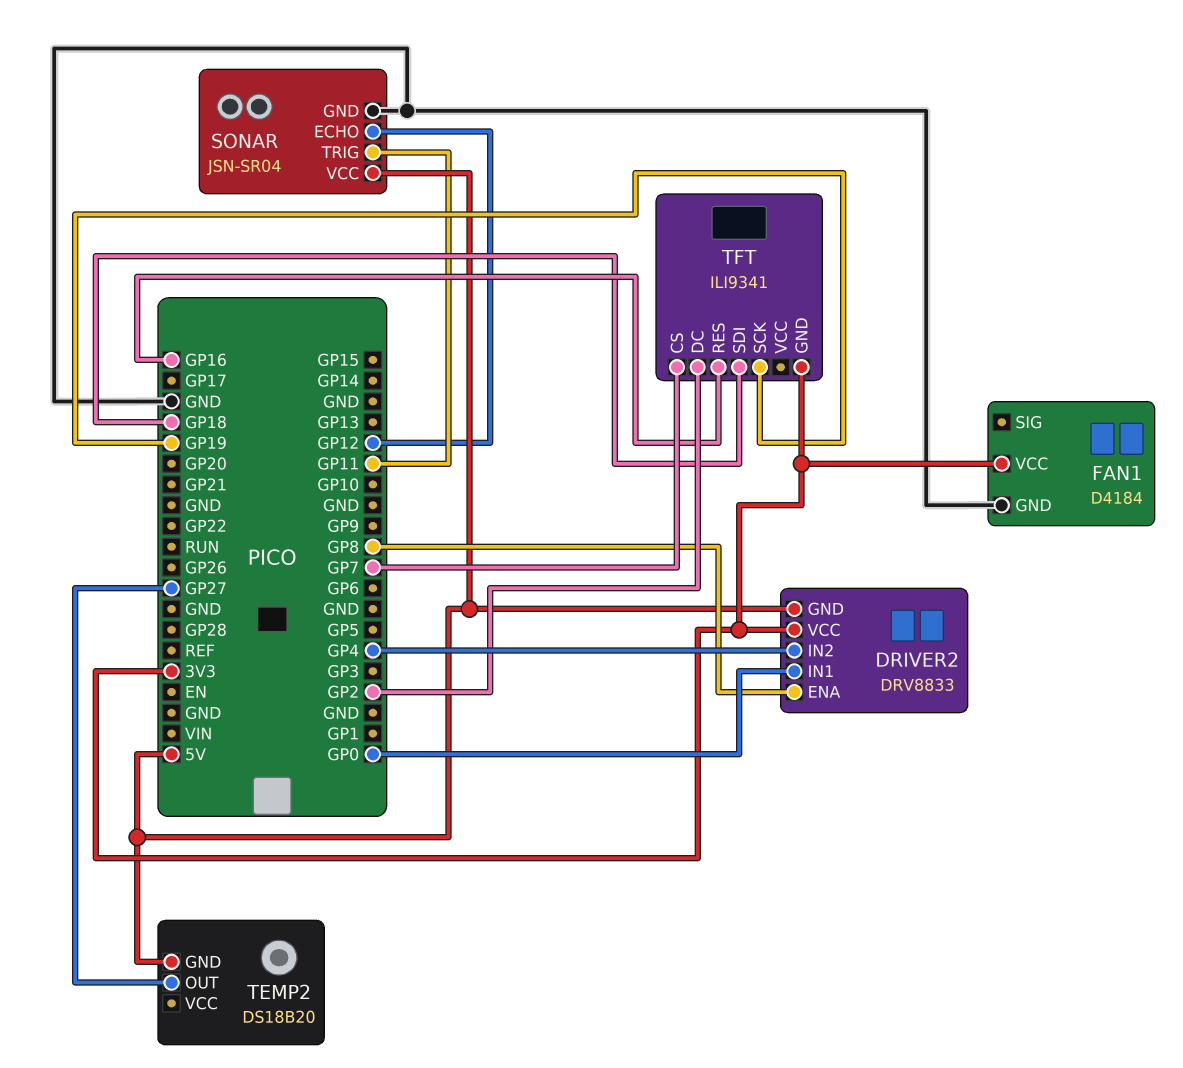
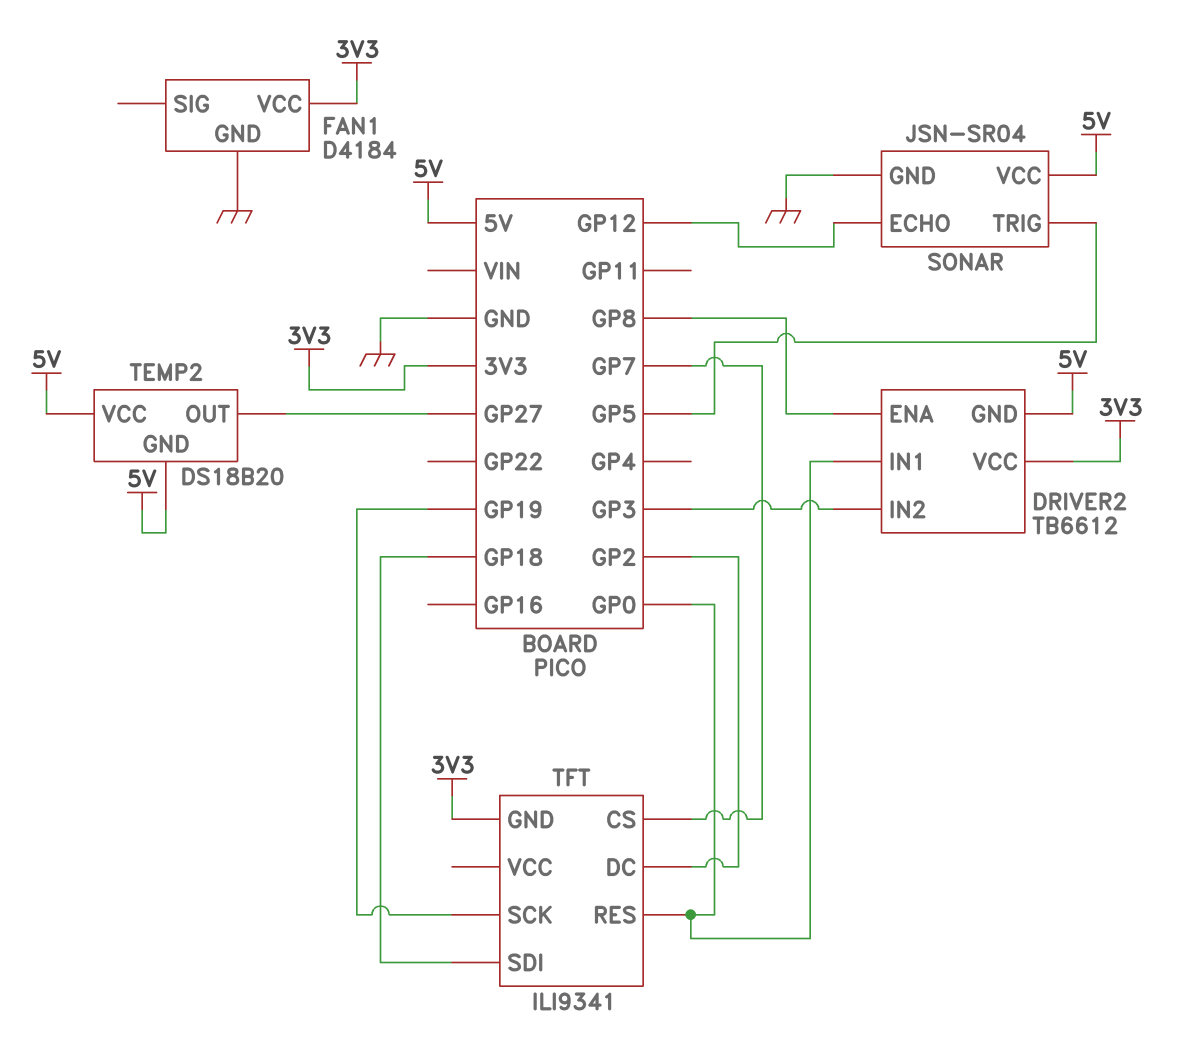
DRIVER2: DRV8833 -> TB6612
DRIVER2 pin IN2: GP4 -> GP3
SONAR pin TRIG: GP11 -> GP5
TEMP2 pin VCC: none -> 5V
TFT pin RES: GP16 -> GP0

